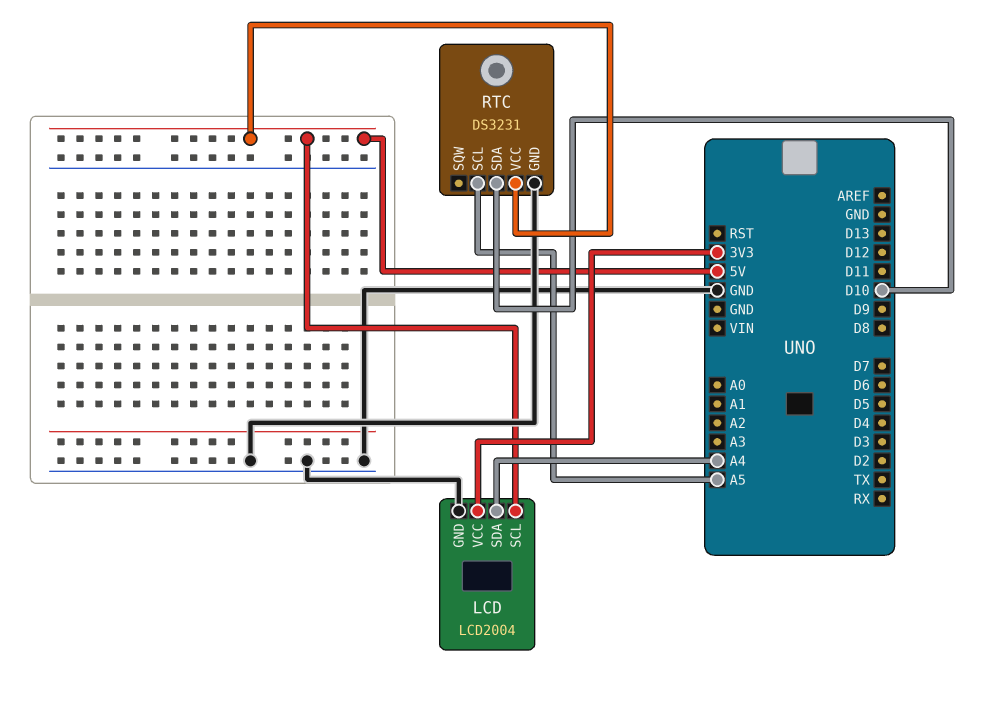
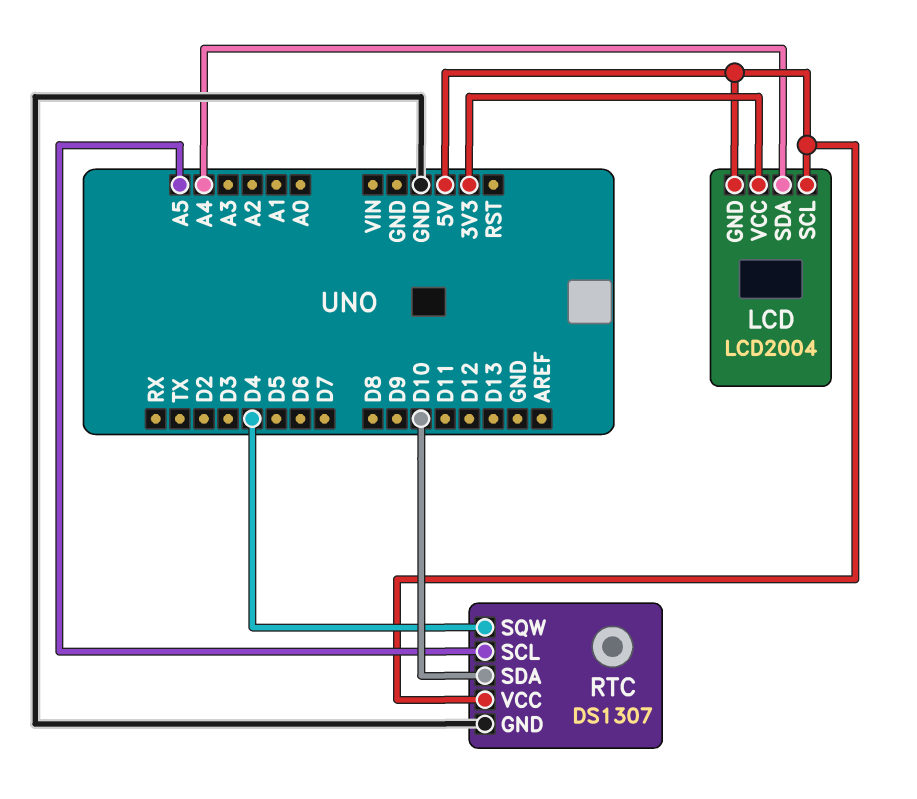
LCD pin GND: GND -> 5V
RTC: DS3231 -> DS1307
RTC pin SQW: none -> D4

